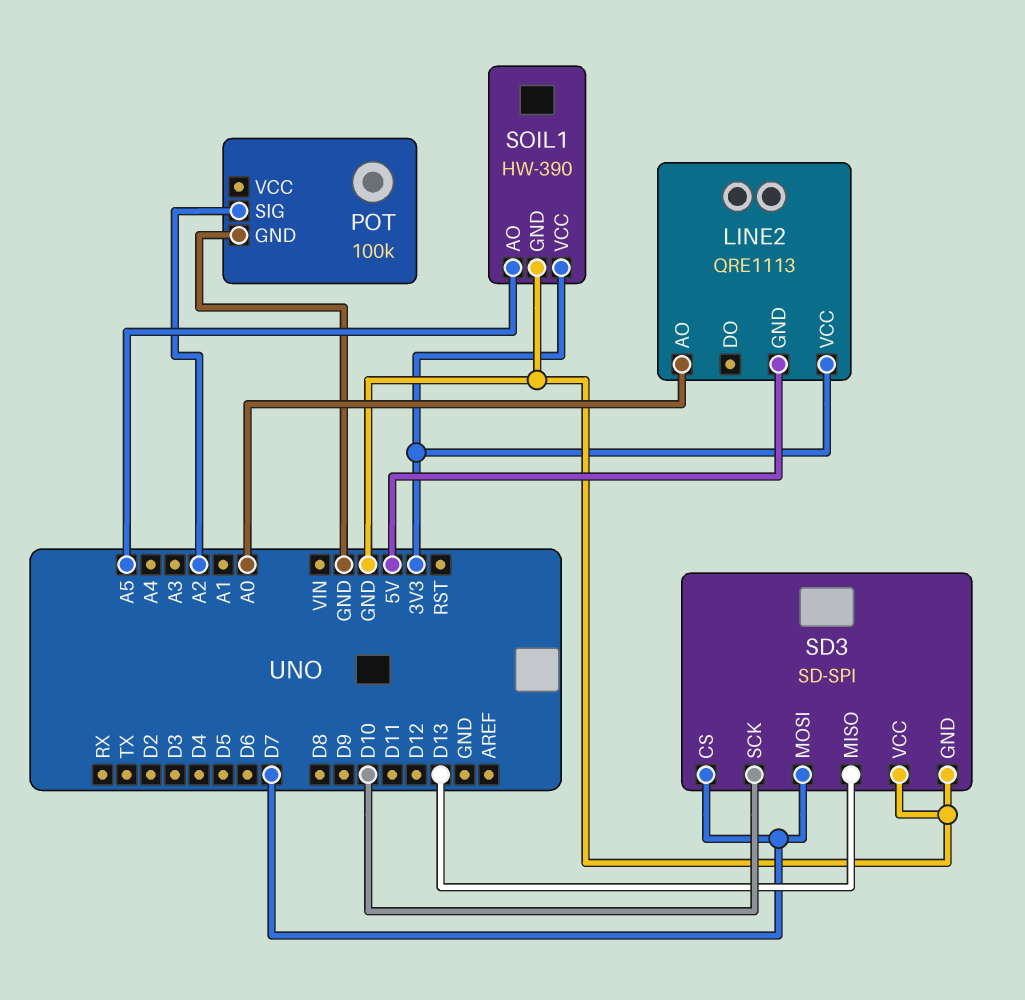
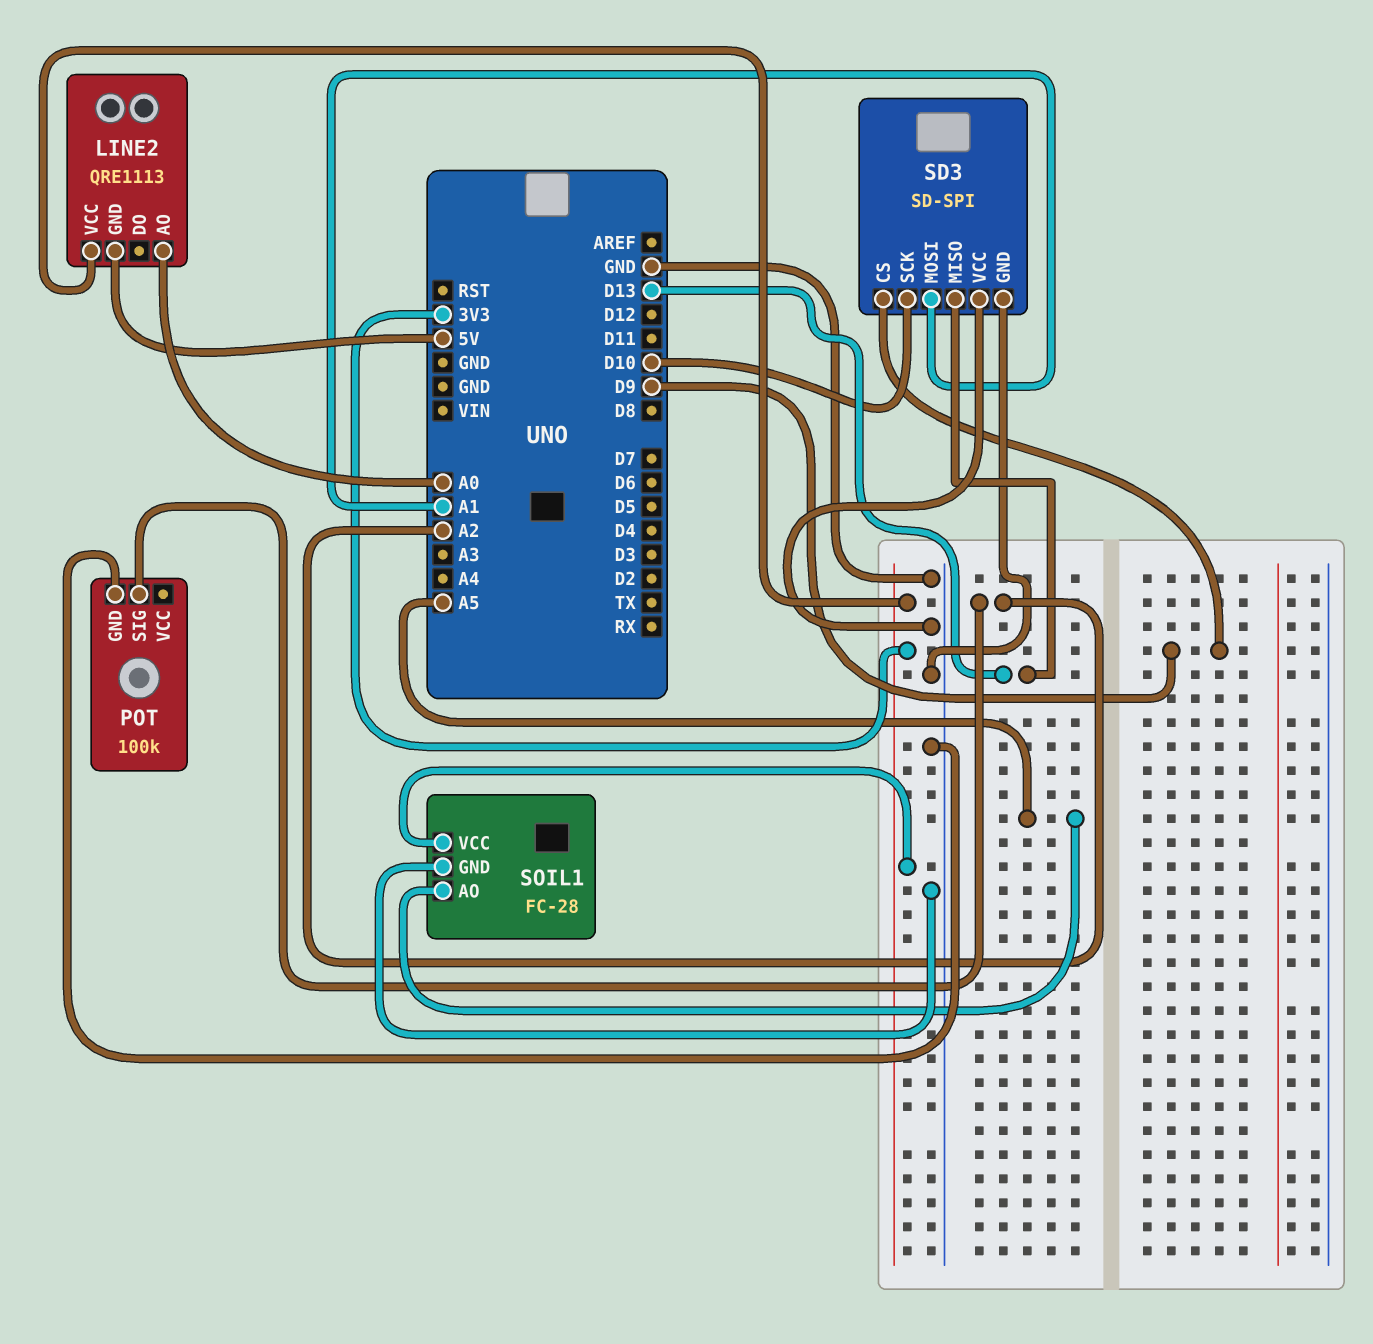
SD3 pin CS: D7 -> D9
SD3 pin MOSI: D7 -> A1
SOIL1: HW-390 -> FC-28

